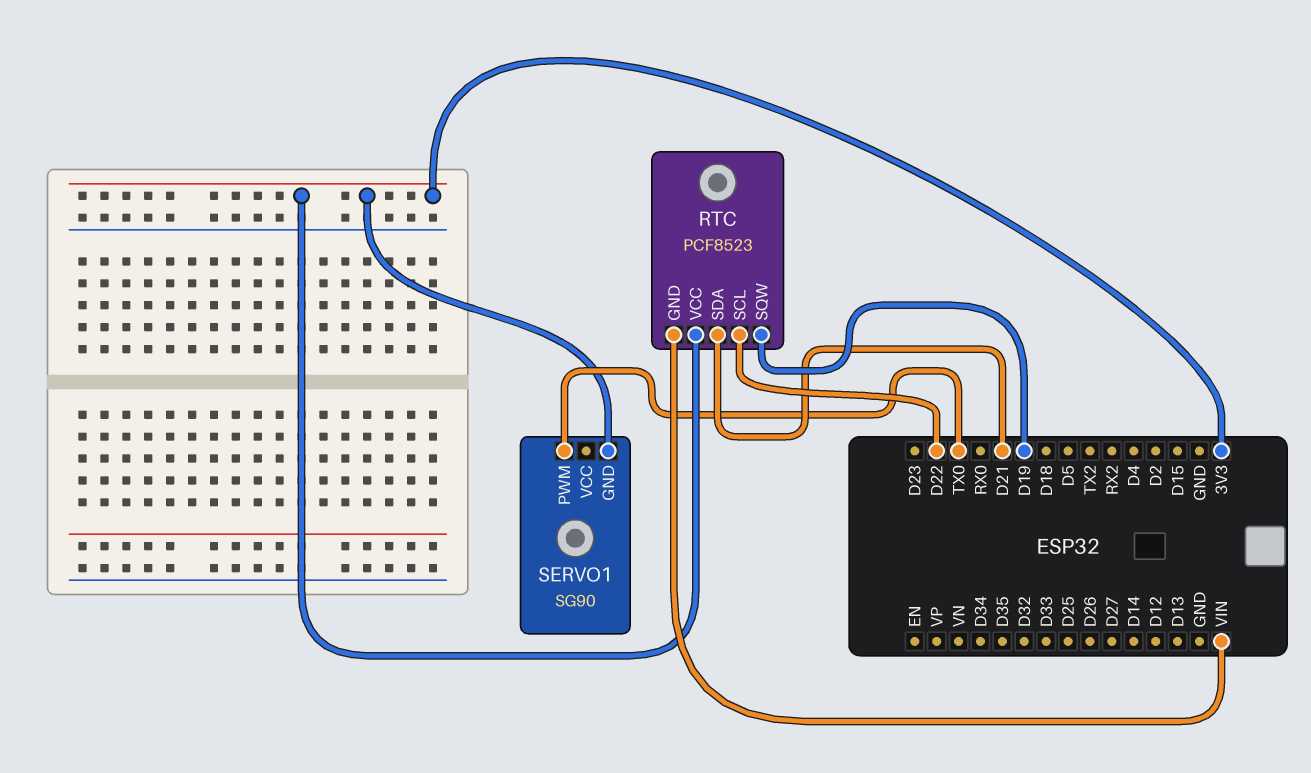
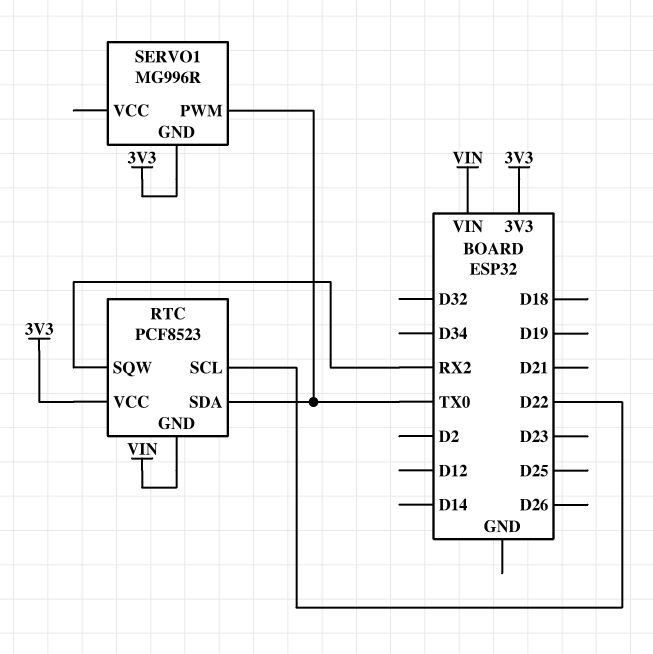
RTC pin SDA: D21 -> TX0
RTC pin SQW: D19 -> RX2
SERVO1: SG90 -> MG996R

